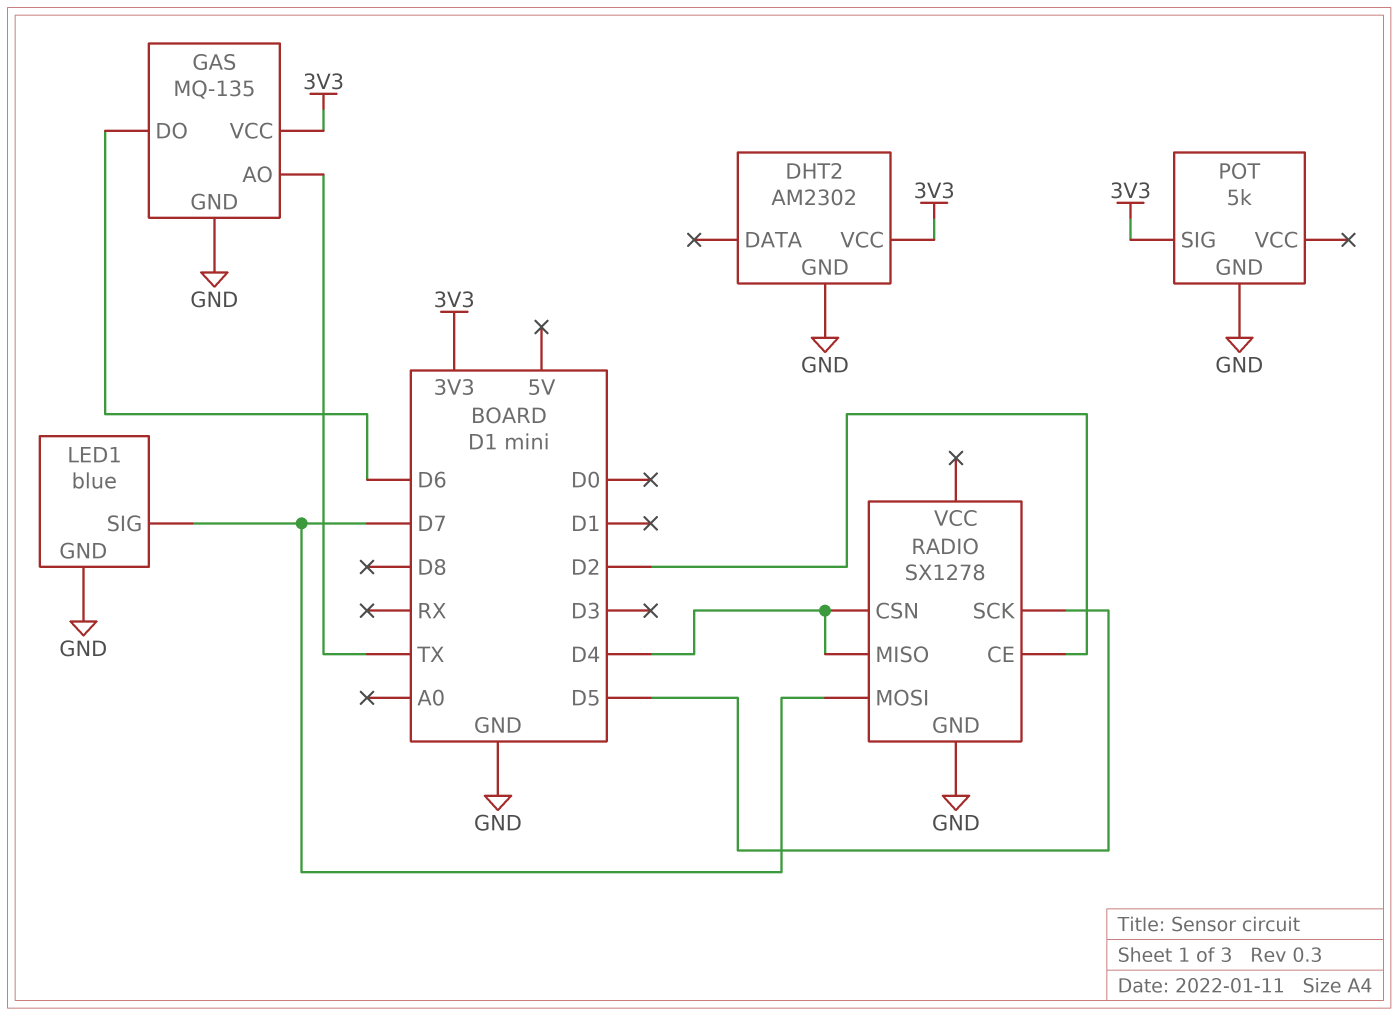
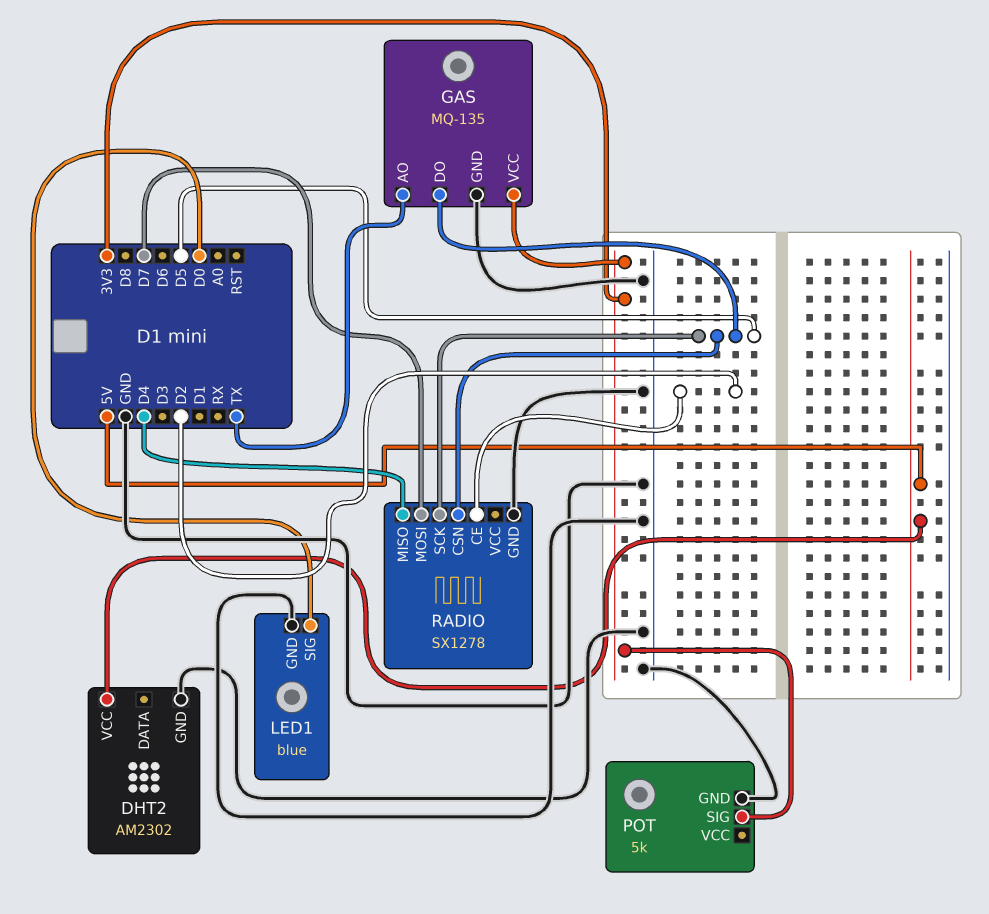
DHT2 pin VCC: 3V3 -> 5V
GAS pin DO: D6 -> D5
LED1 pin SIG: D7 -> D0
RADIO pin CSN: D4 -> D5

